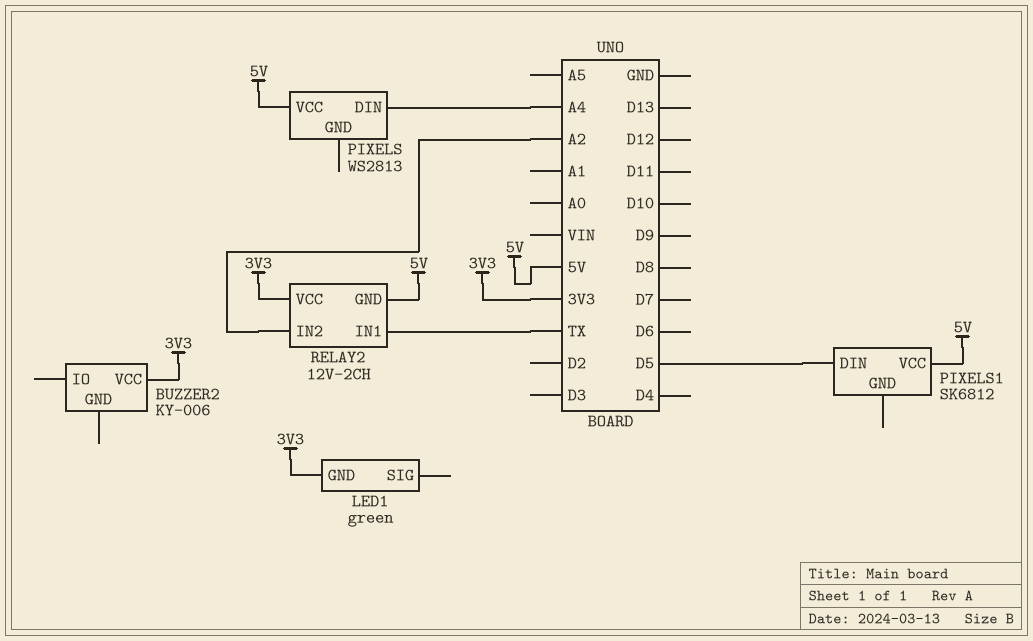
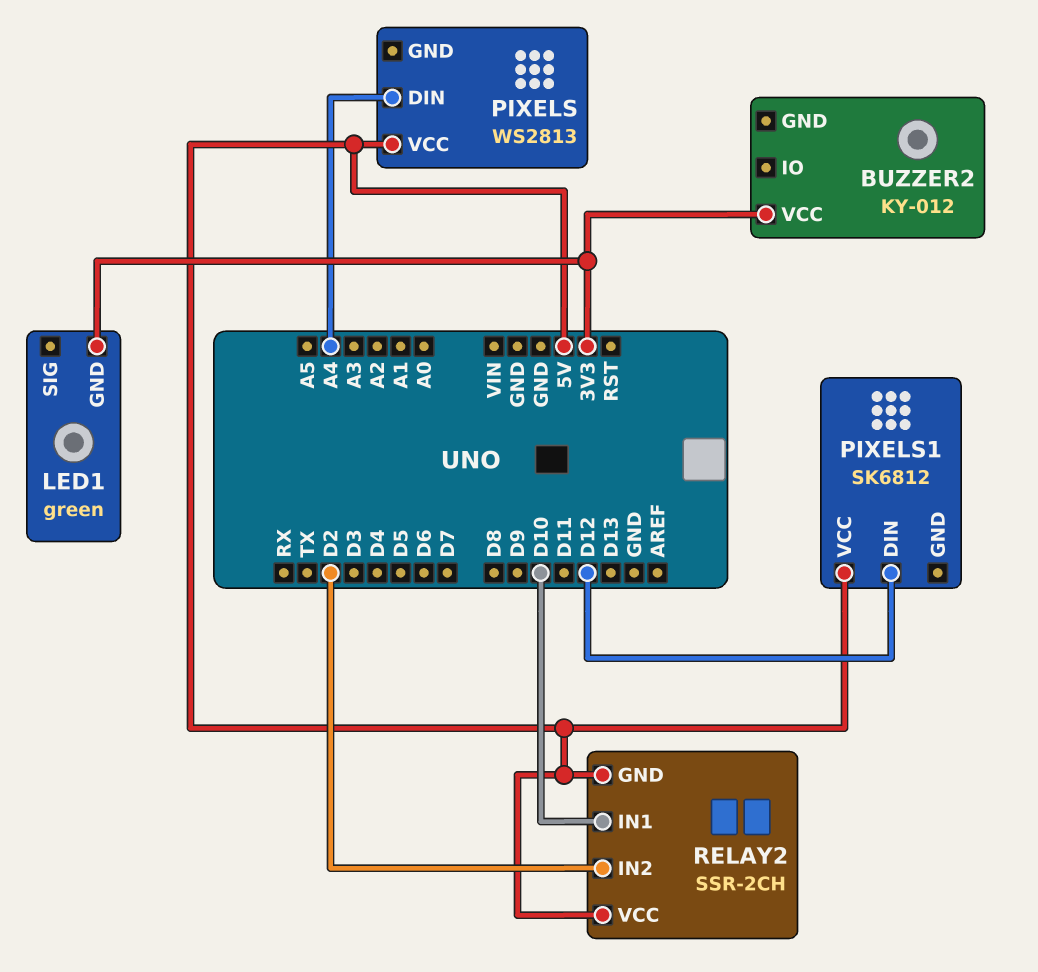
BUZZER2: KY-006 -> KY-012
PIXELS1 pin DIN: D5 -> D12
RELAY2: 12V-2CH -> SSR-2CH
RELAY2 pin IN1: TX -> D10
RELAY2 pin IN2: A2 -> D2
RELAY2 pin VCC: 3V3 -> 5V

